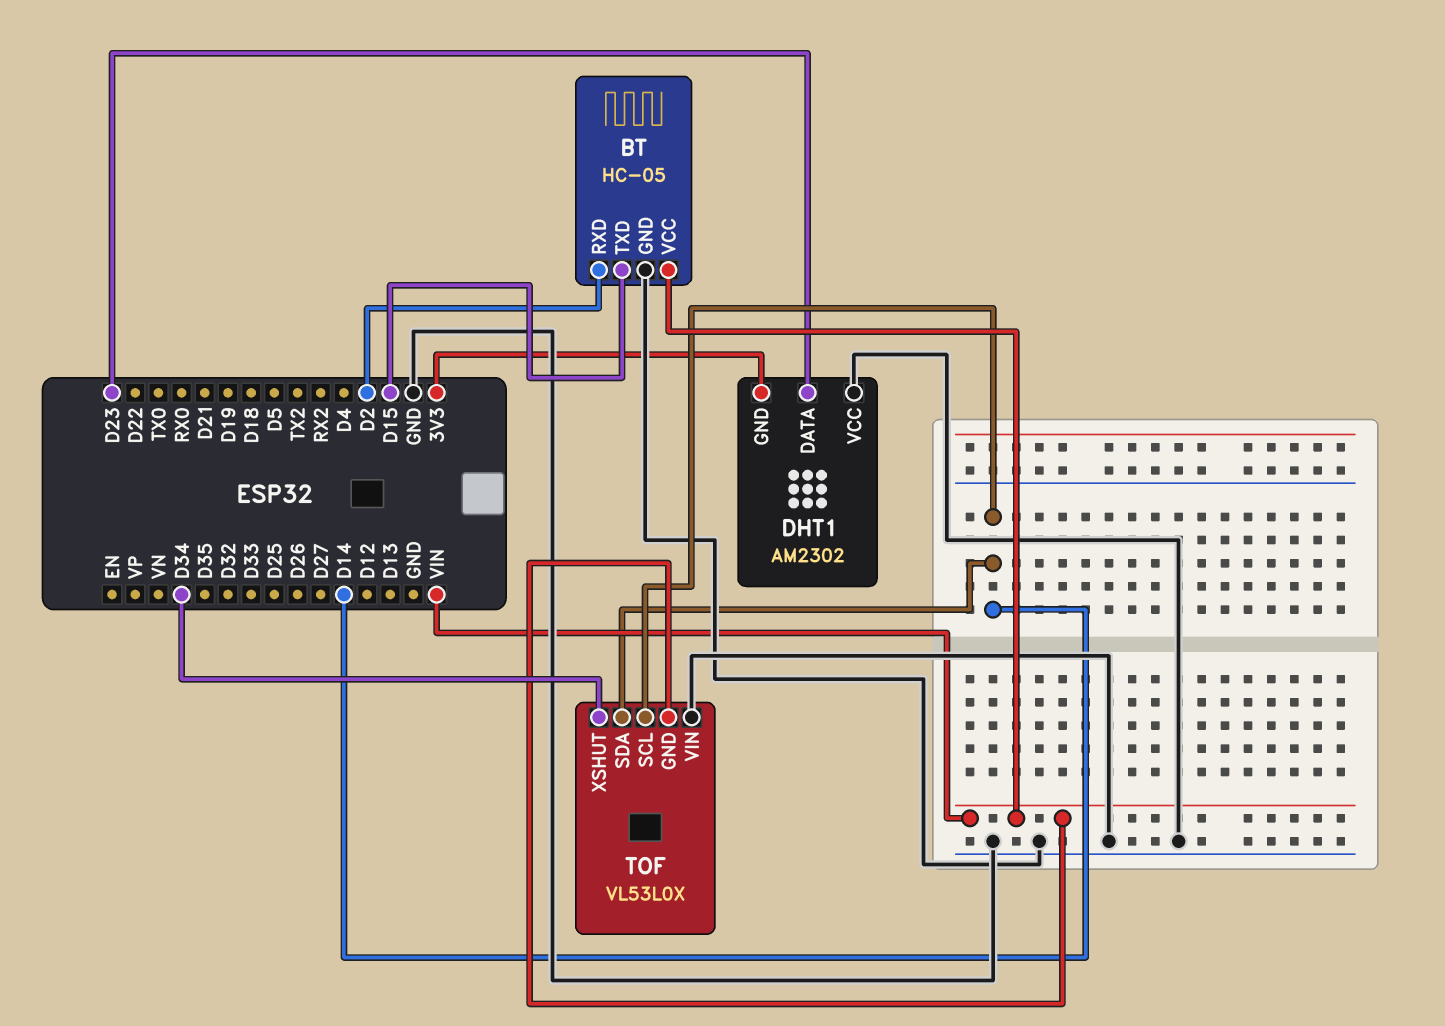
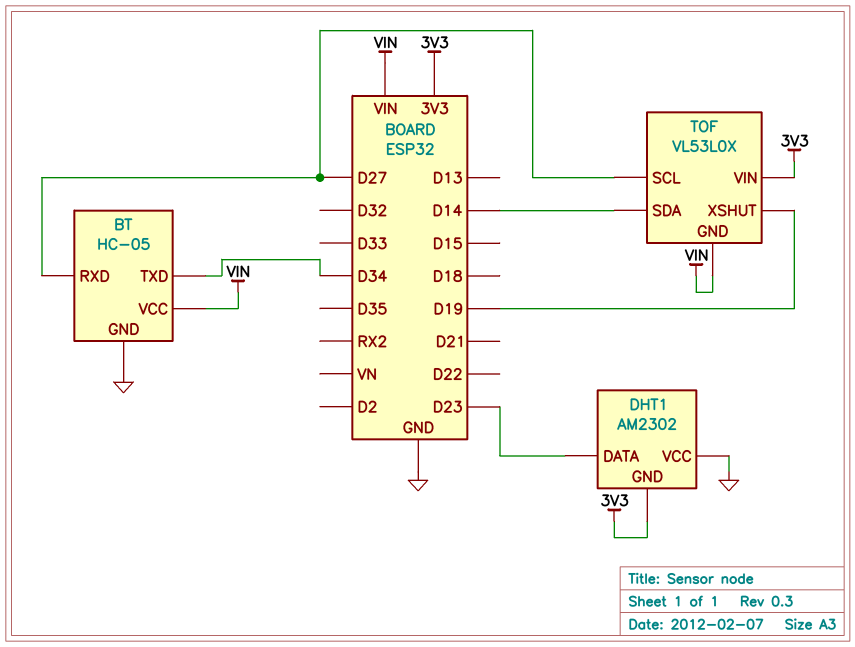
BT pin RXD: D2 -> D27
BT pin TXD: D15 -> D34
TOF pin SCL: D14 -> D27
TOF pin VIN: GND -> 3V3
TOF pin XSHUT: D34 -> D19

